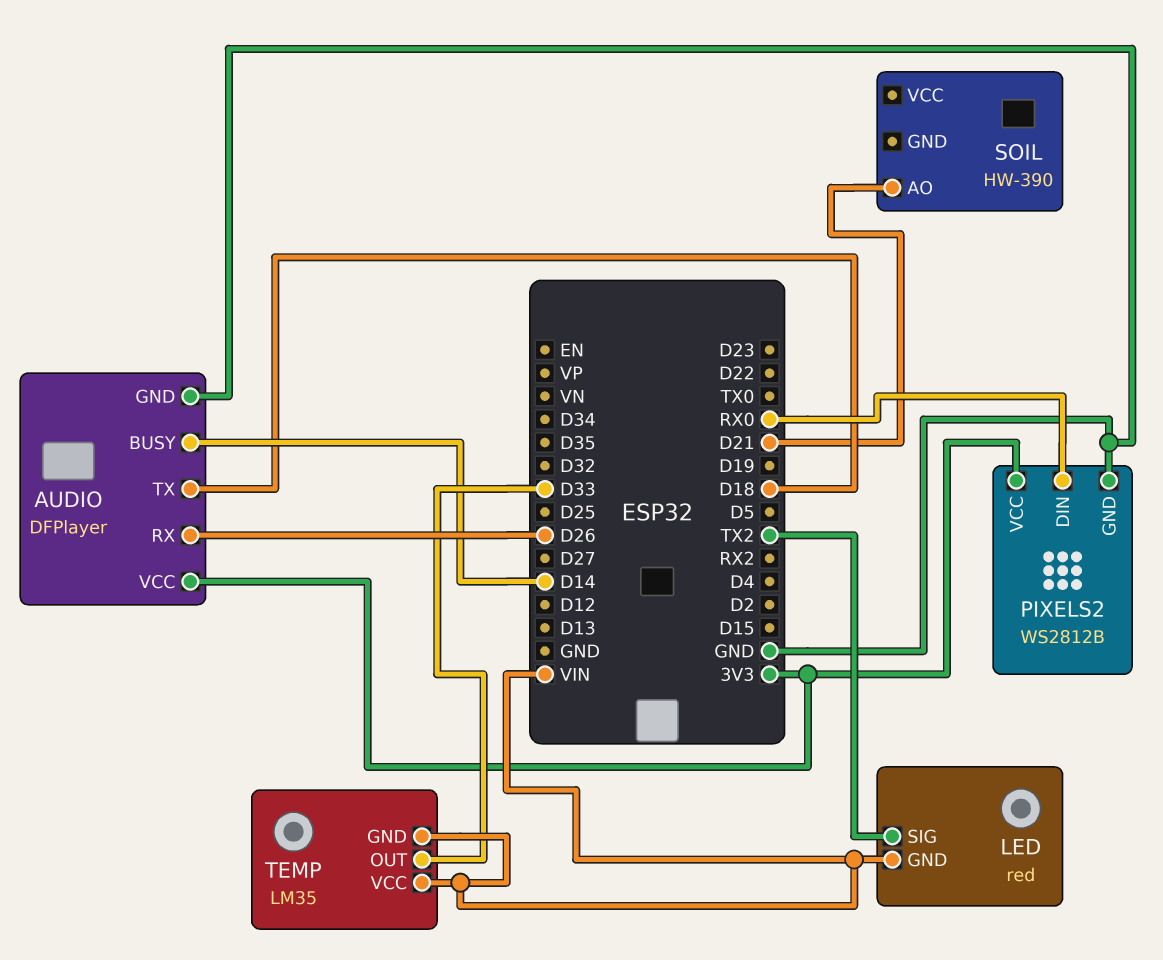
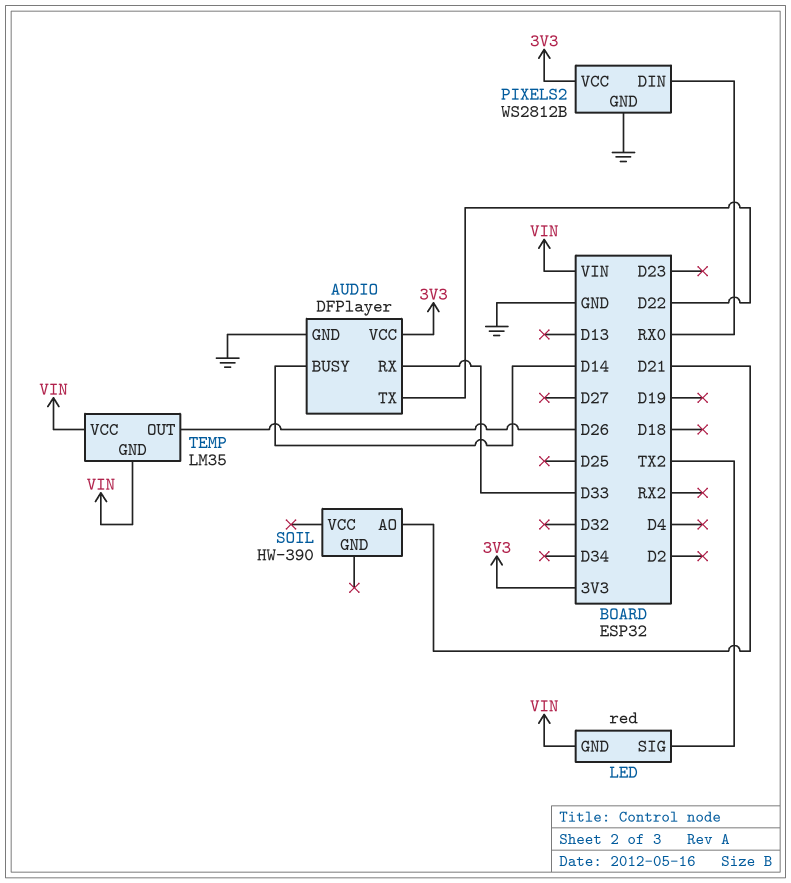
AUDIO pin RX: D26 -> D33
AUDIO pin TX: D18 -> D22
TEMP pin OUT: D33 -> D26

